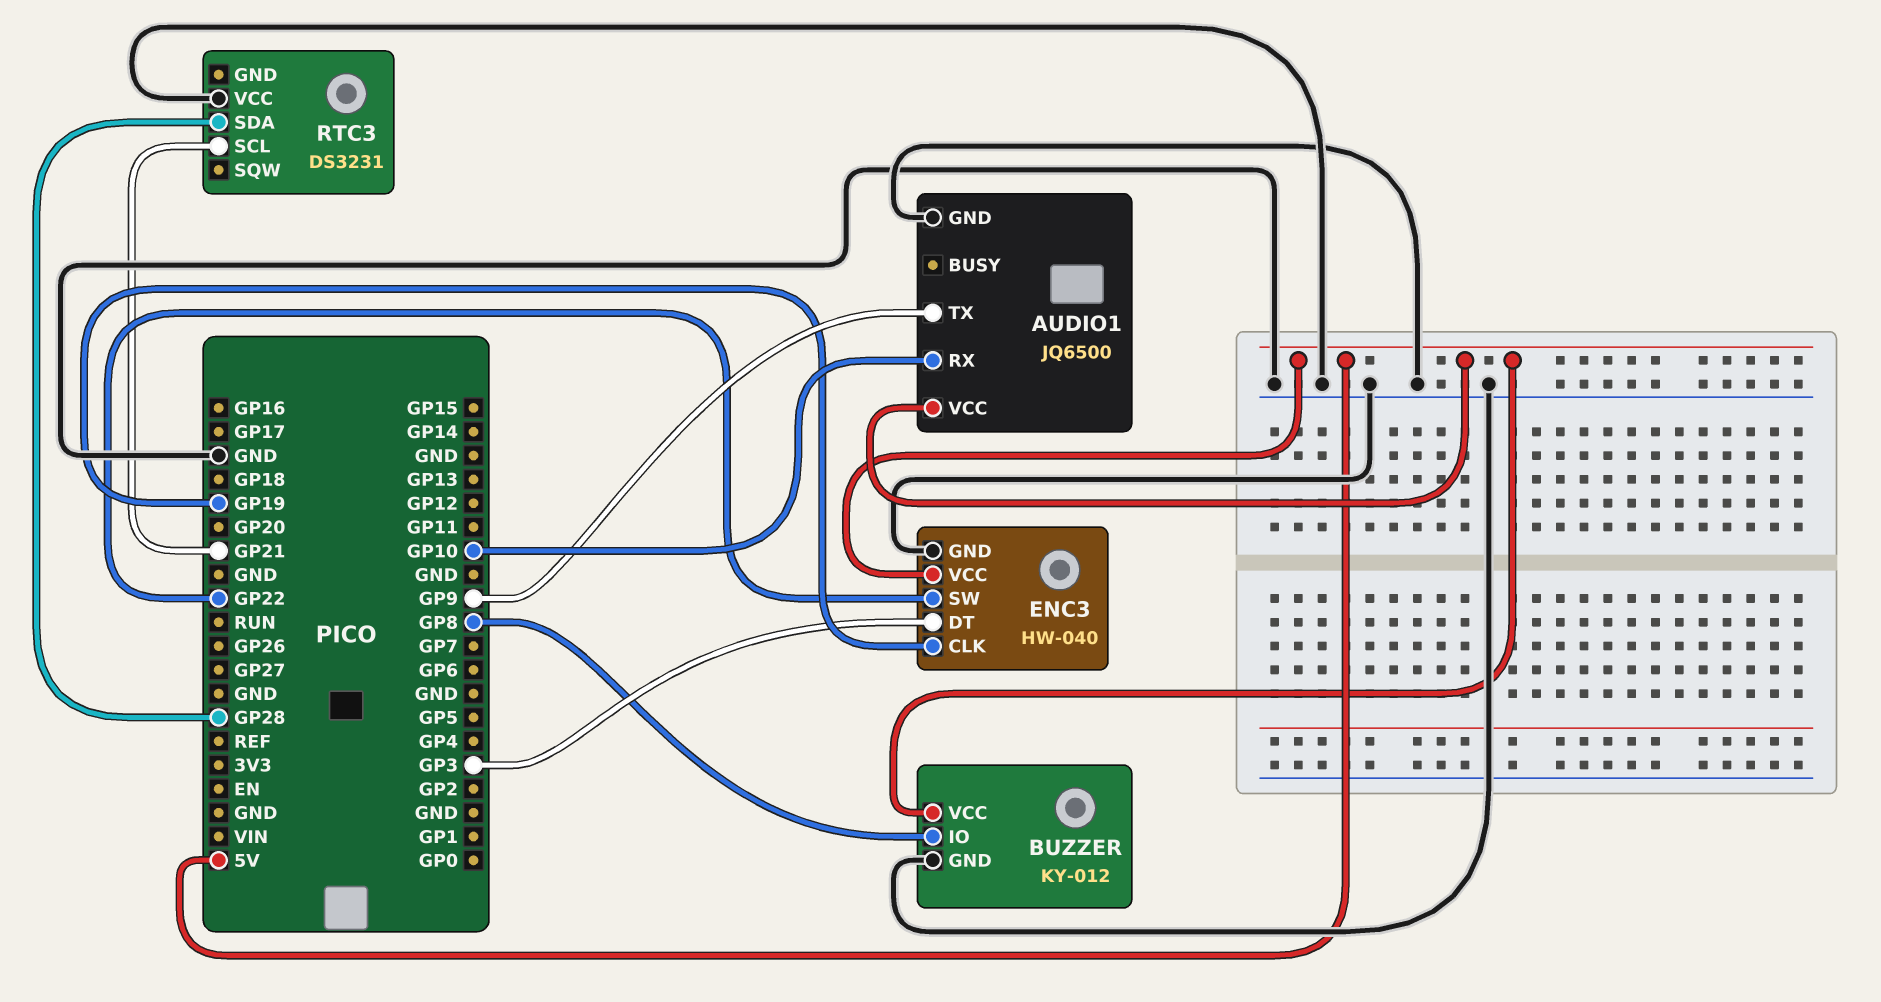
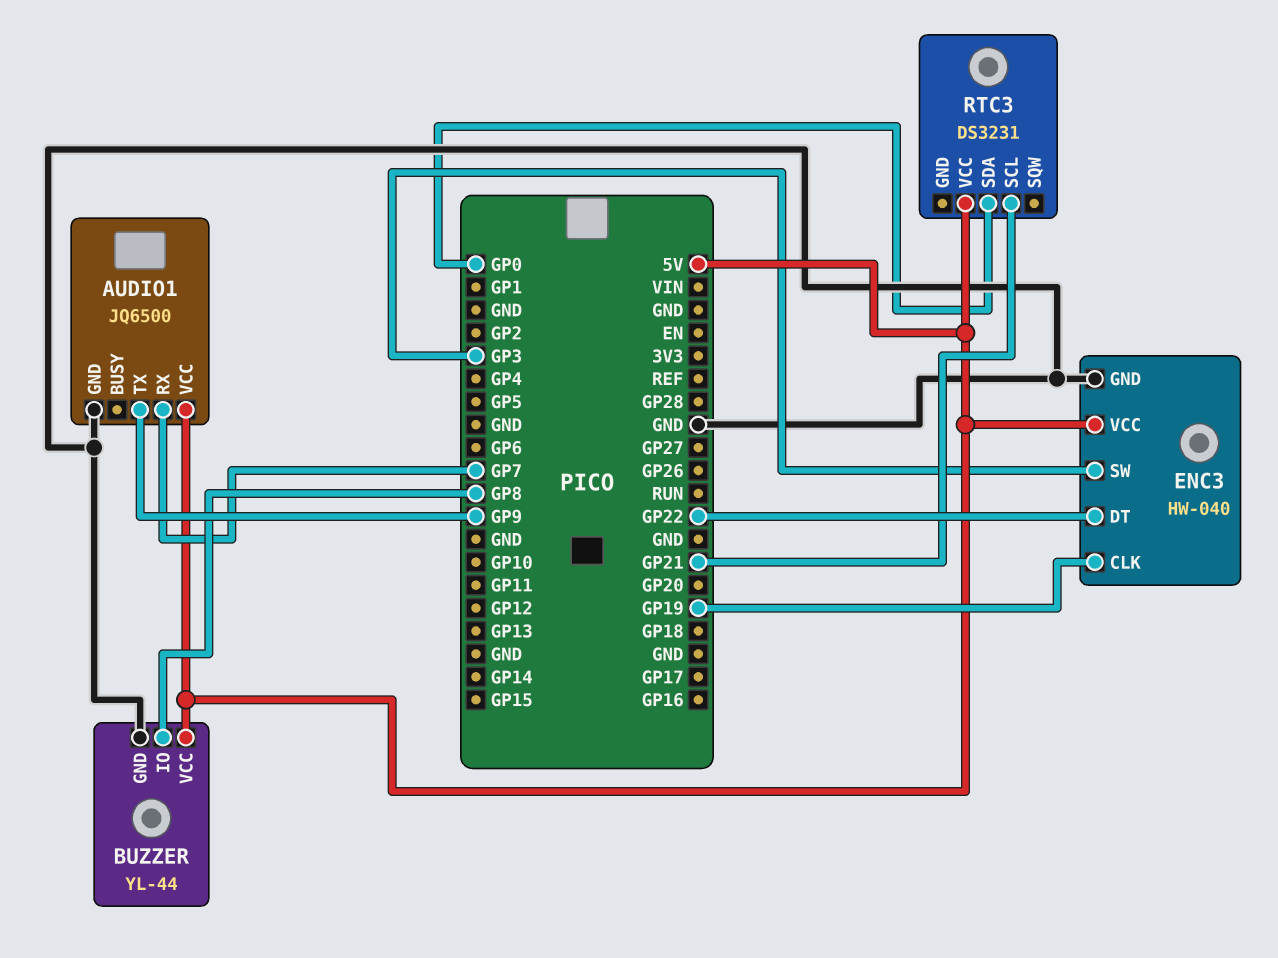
AUDIO1 pin RX: GP10 -> GP7
BUZZER: KY-012 -> YL-44
ENC3 pin DT: GP3 -> GP22
ENC3 pin SW: GP22 -> GP3
RTC3 pin SDA: GP28 -> GP0
RTC3 pin VCC: GND -> 5V

